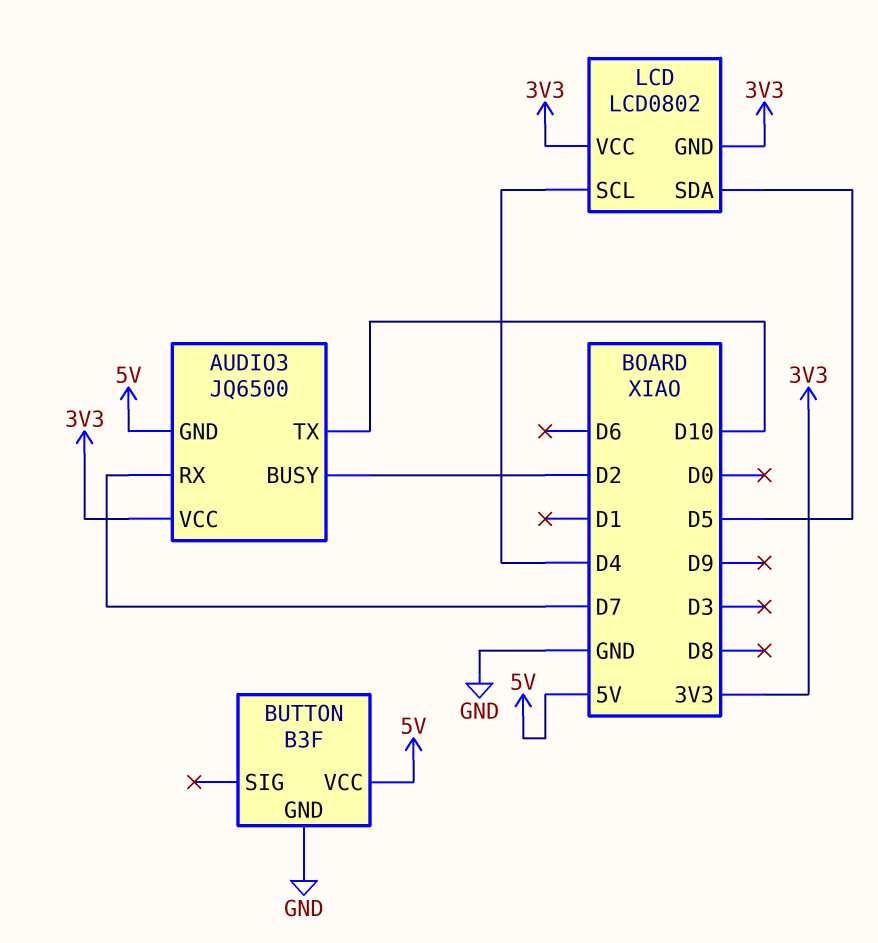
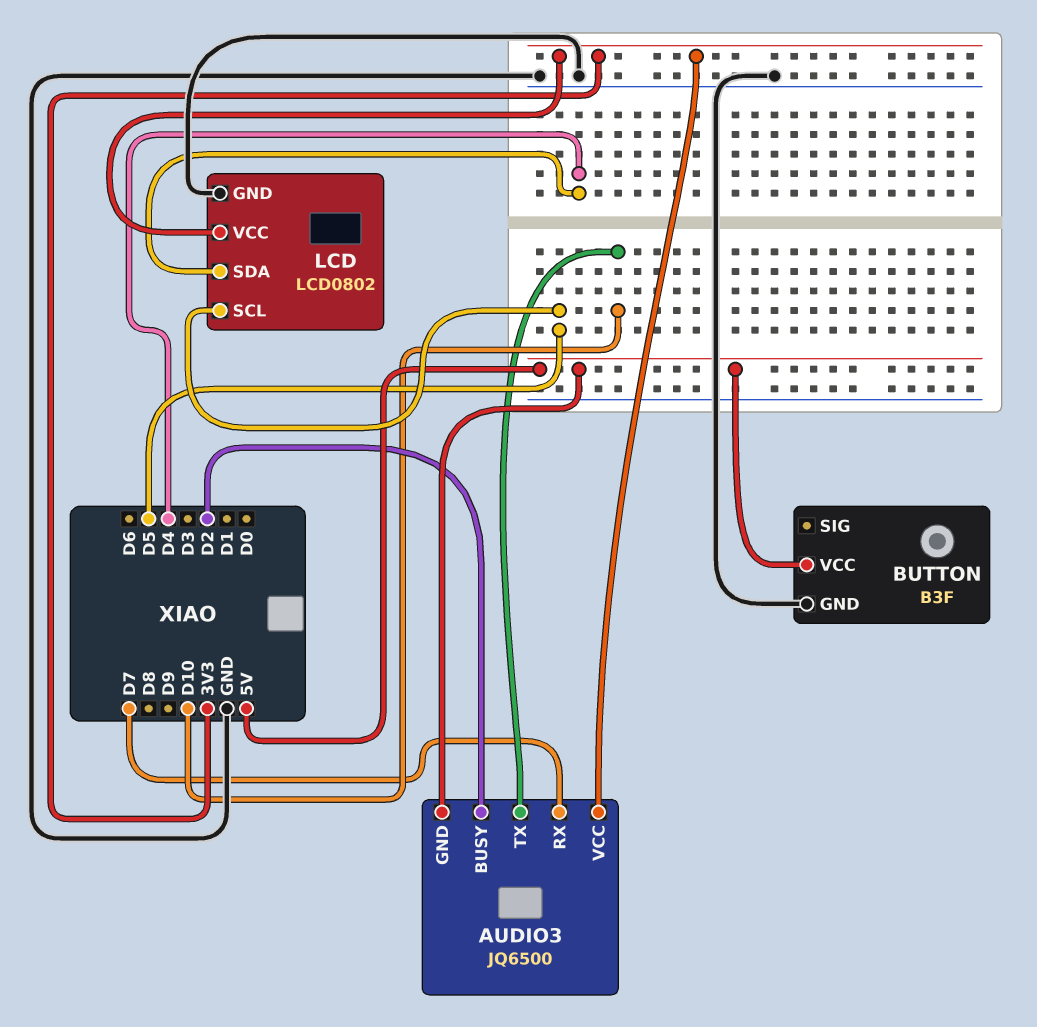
LCD pin GND: 3V3 -> GND
LCD pin SCL: D4 -> D5
LCD pin SDA: D5 -> D4

